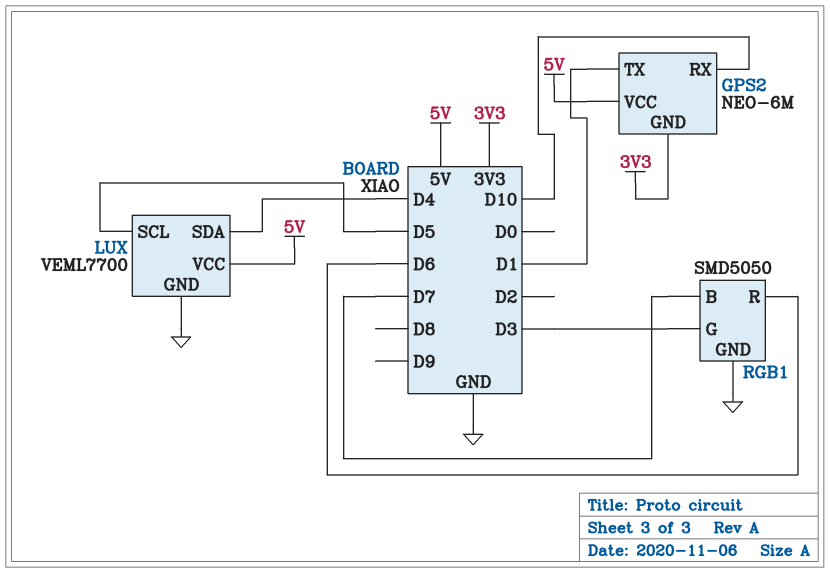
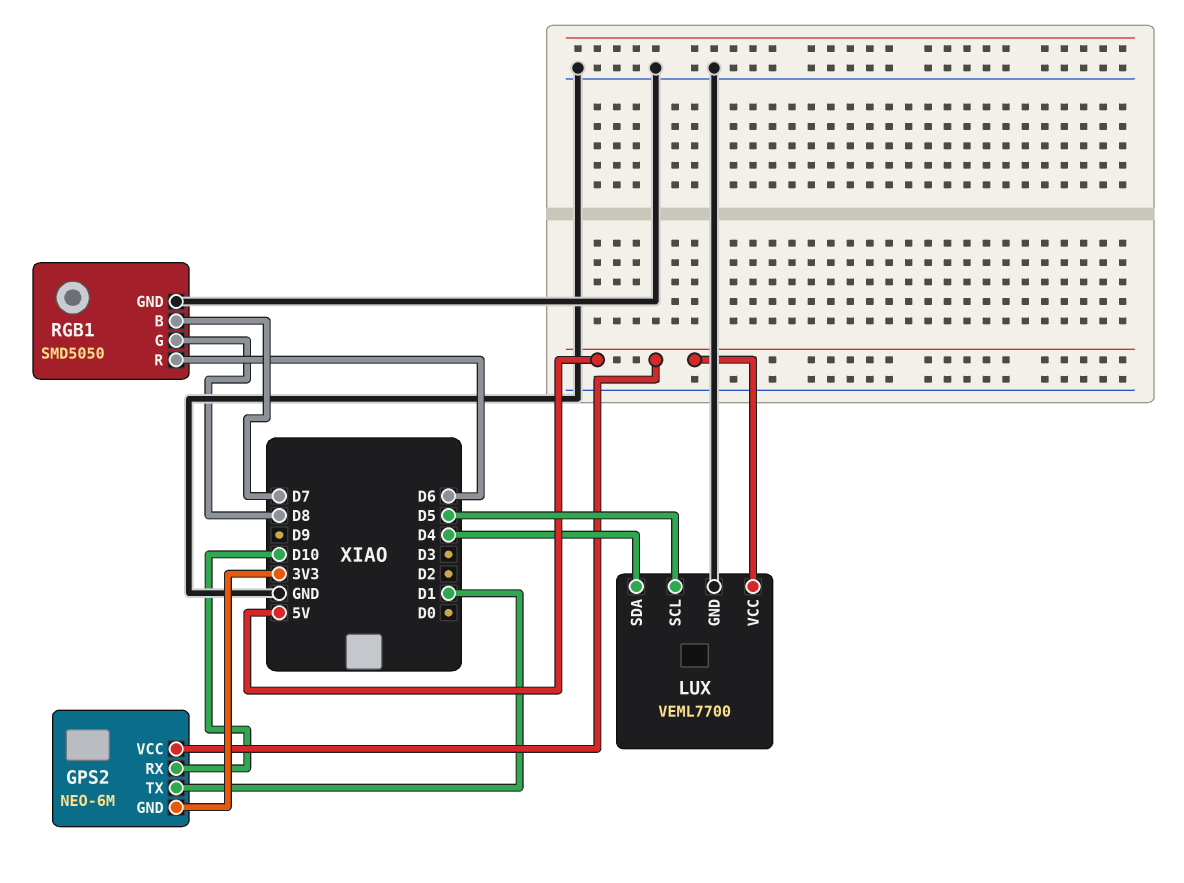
RGB1 pin G: D3 -> D8

